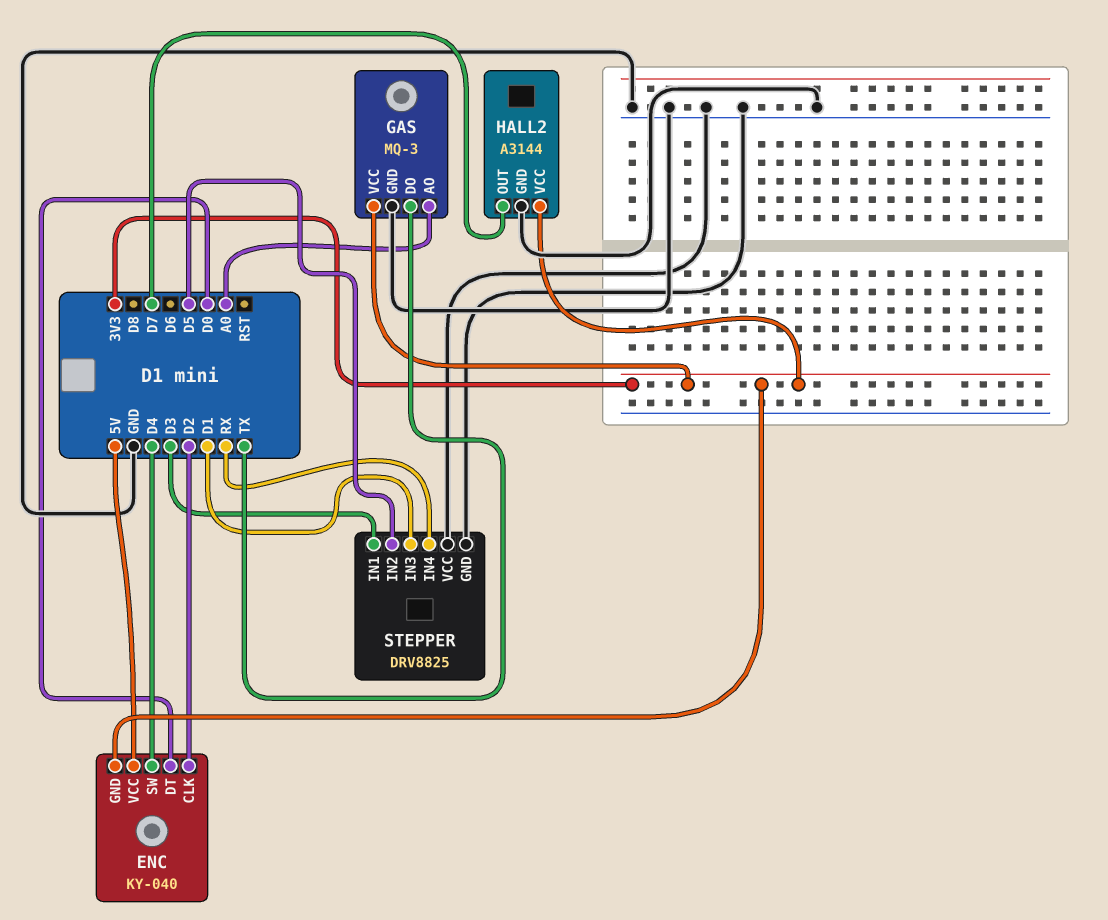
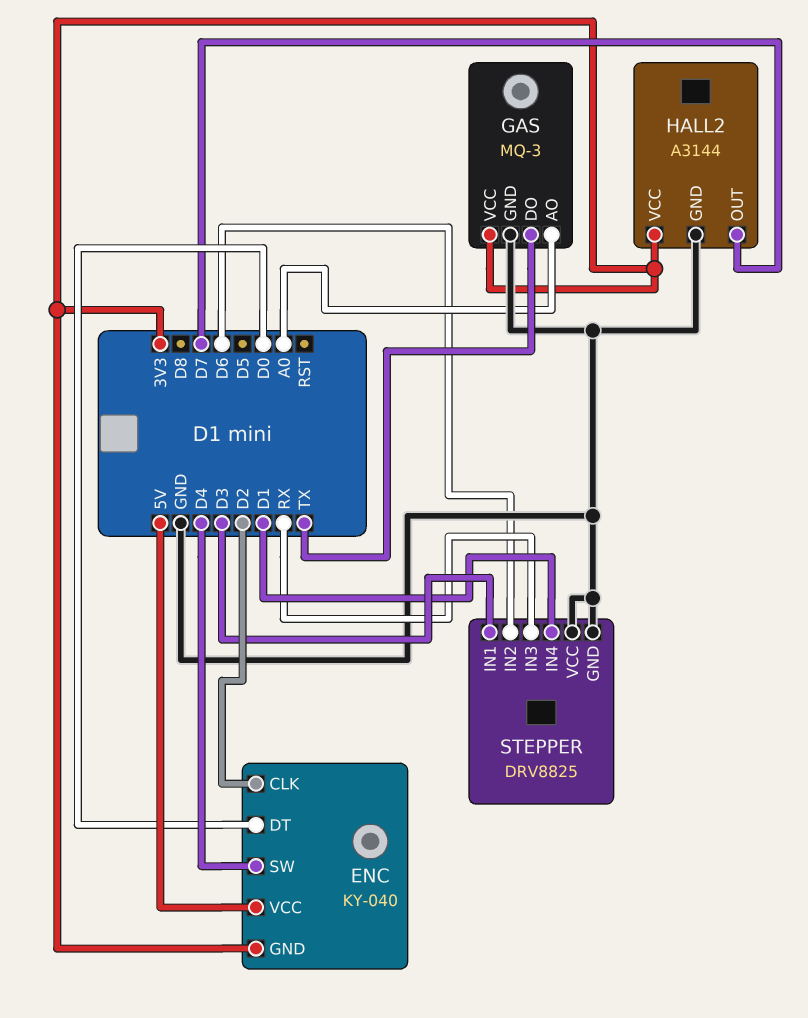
STEPPER pin IN2: D5 -> D6
STEPPER pin IN3: D1 -> RX
STEPPER pin IN4: RX -> D1

